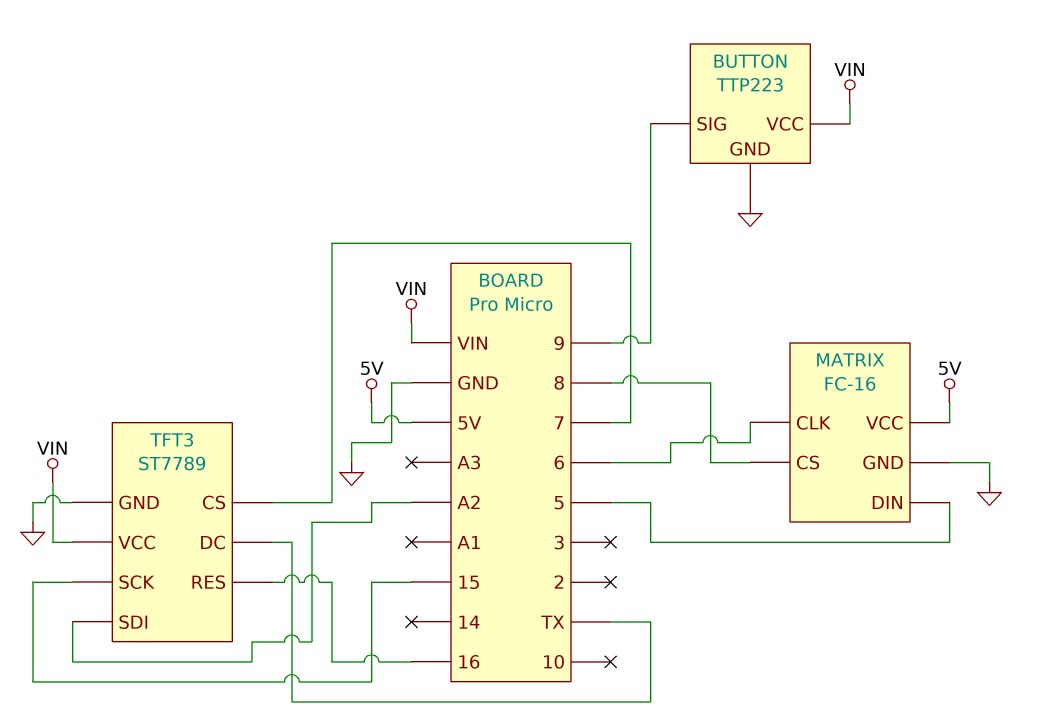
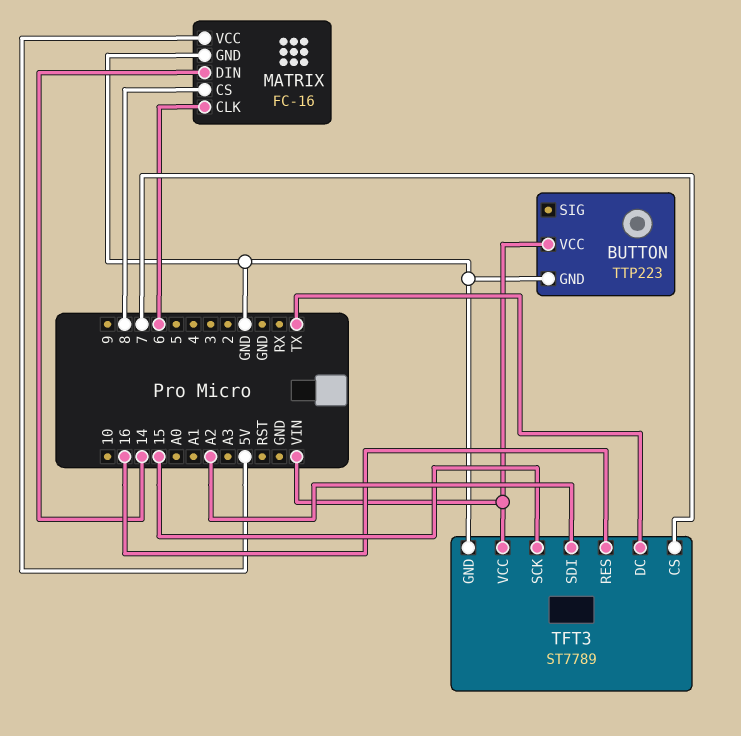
BUTTON pin SIG: 9 -> none
MATRIX pin DIN: 5 -> 14

